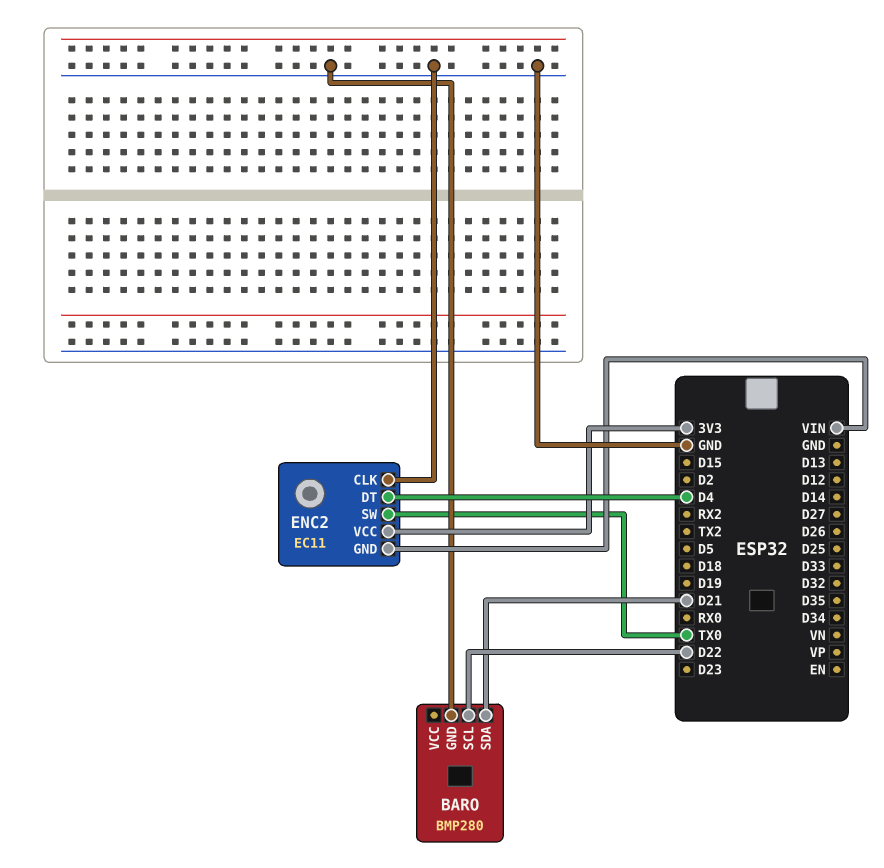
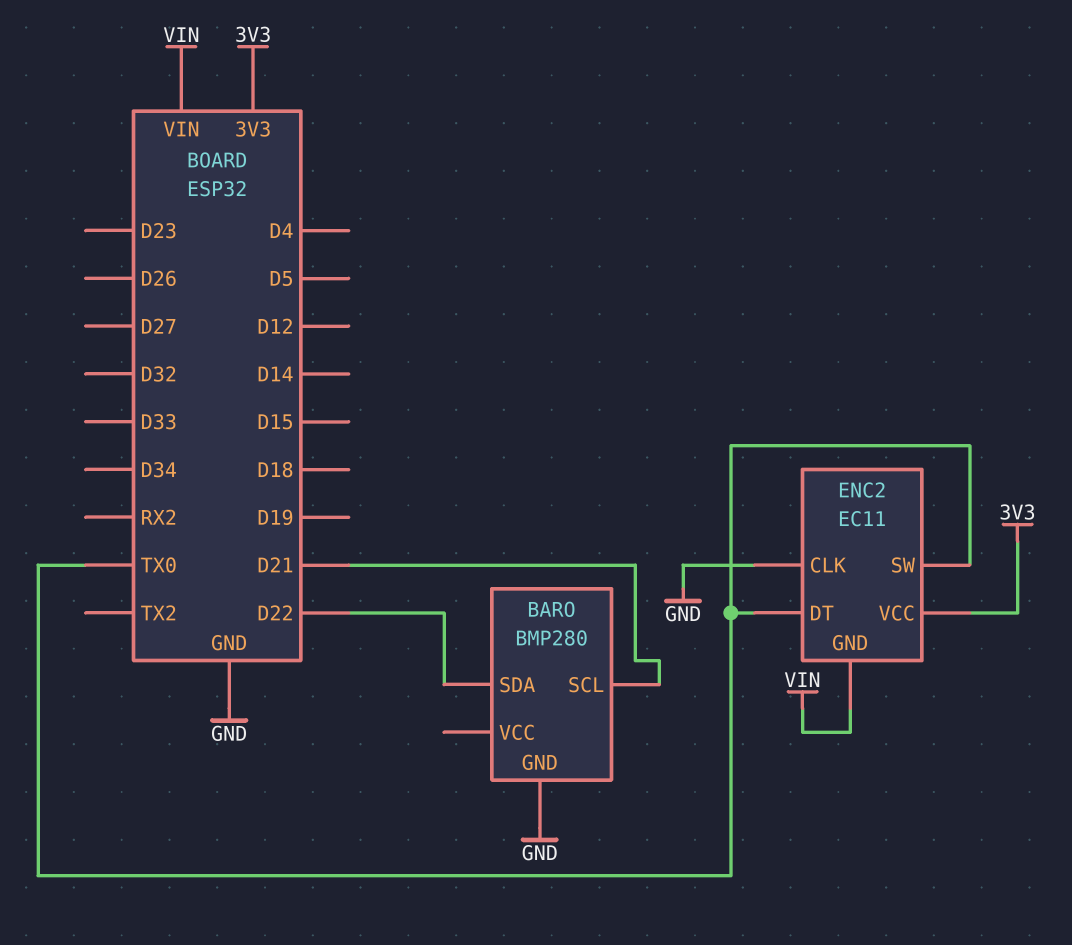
BARO pin SCL: D22 -> D21
BARO pin SDA: D21 -> D22
ENC2 pin DT: D4 -> TX0

